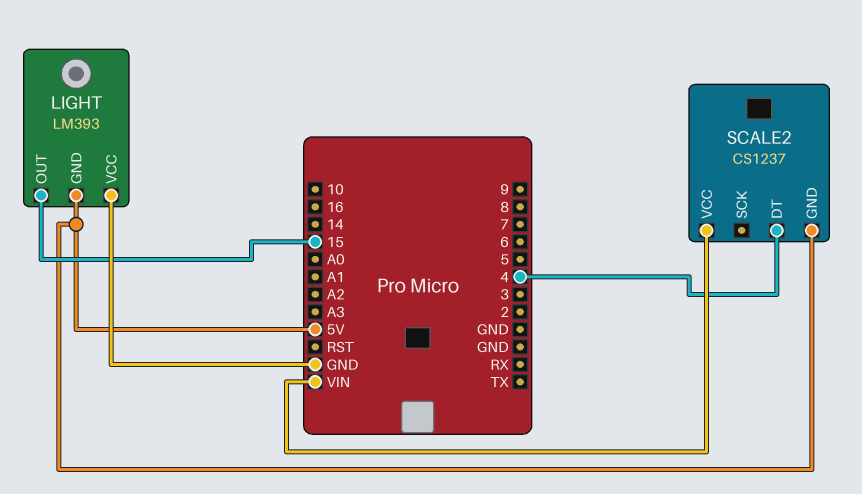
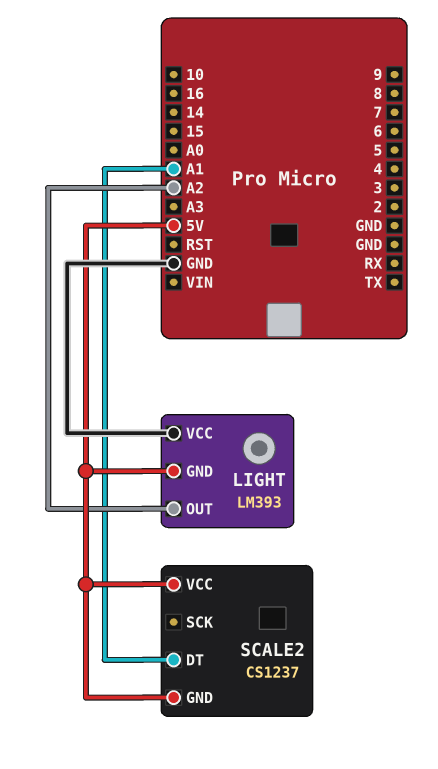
LIGHT pin OUT: 15 -> A2
SCALE2 pin DT: 4 -> A1
SCALE2 pin VCC: VIN -> 5V

